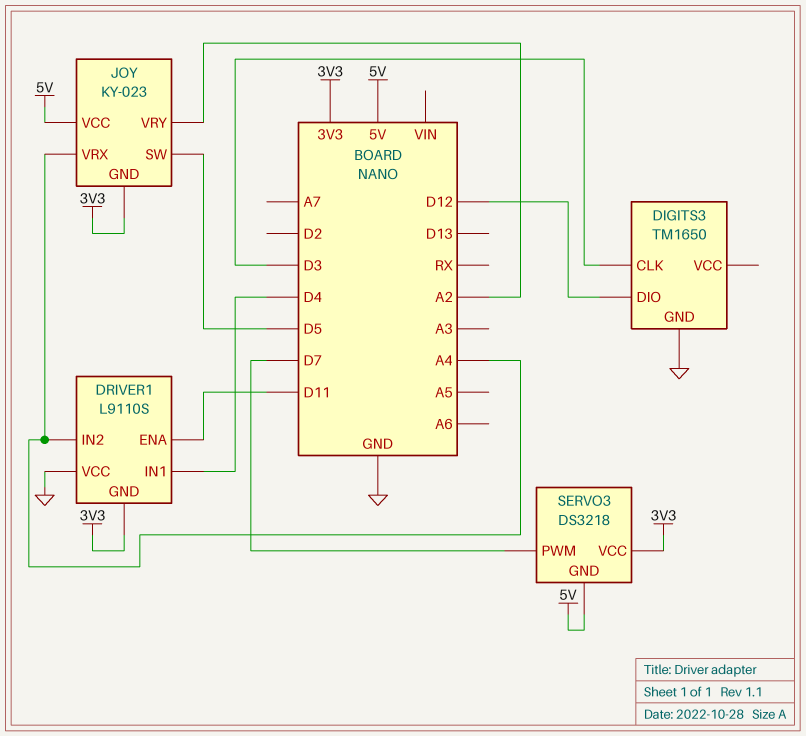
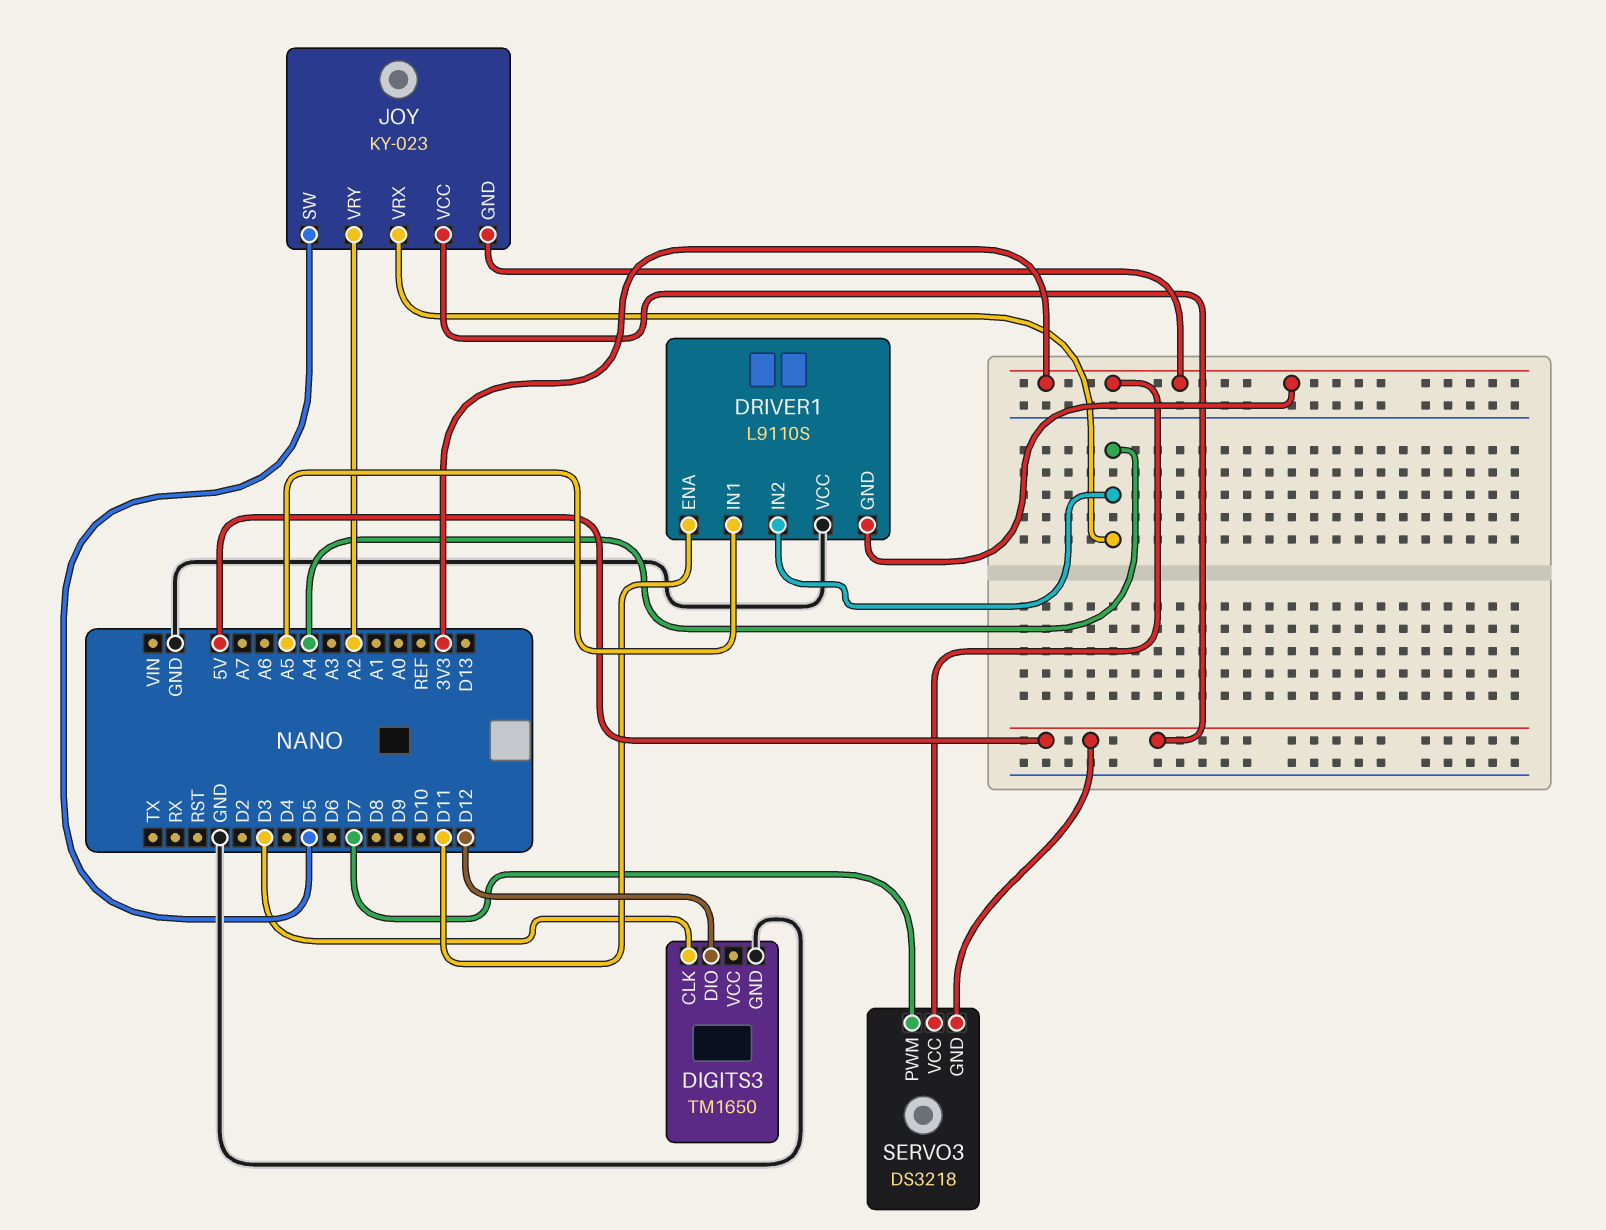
DRIVER1 pin IN1: D4 -> A5

